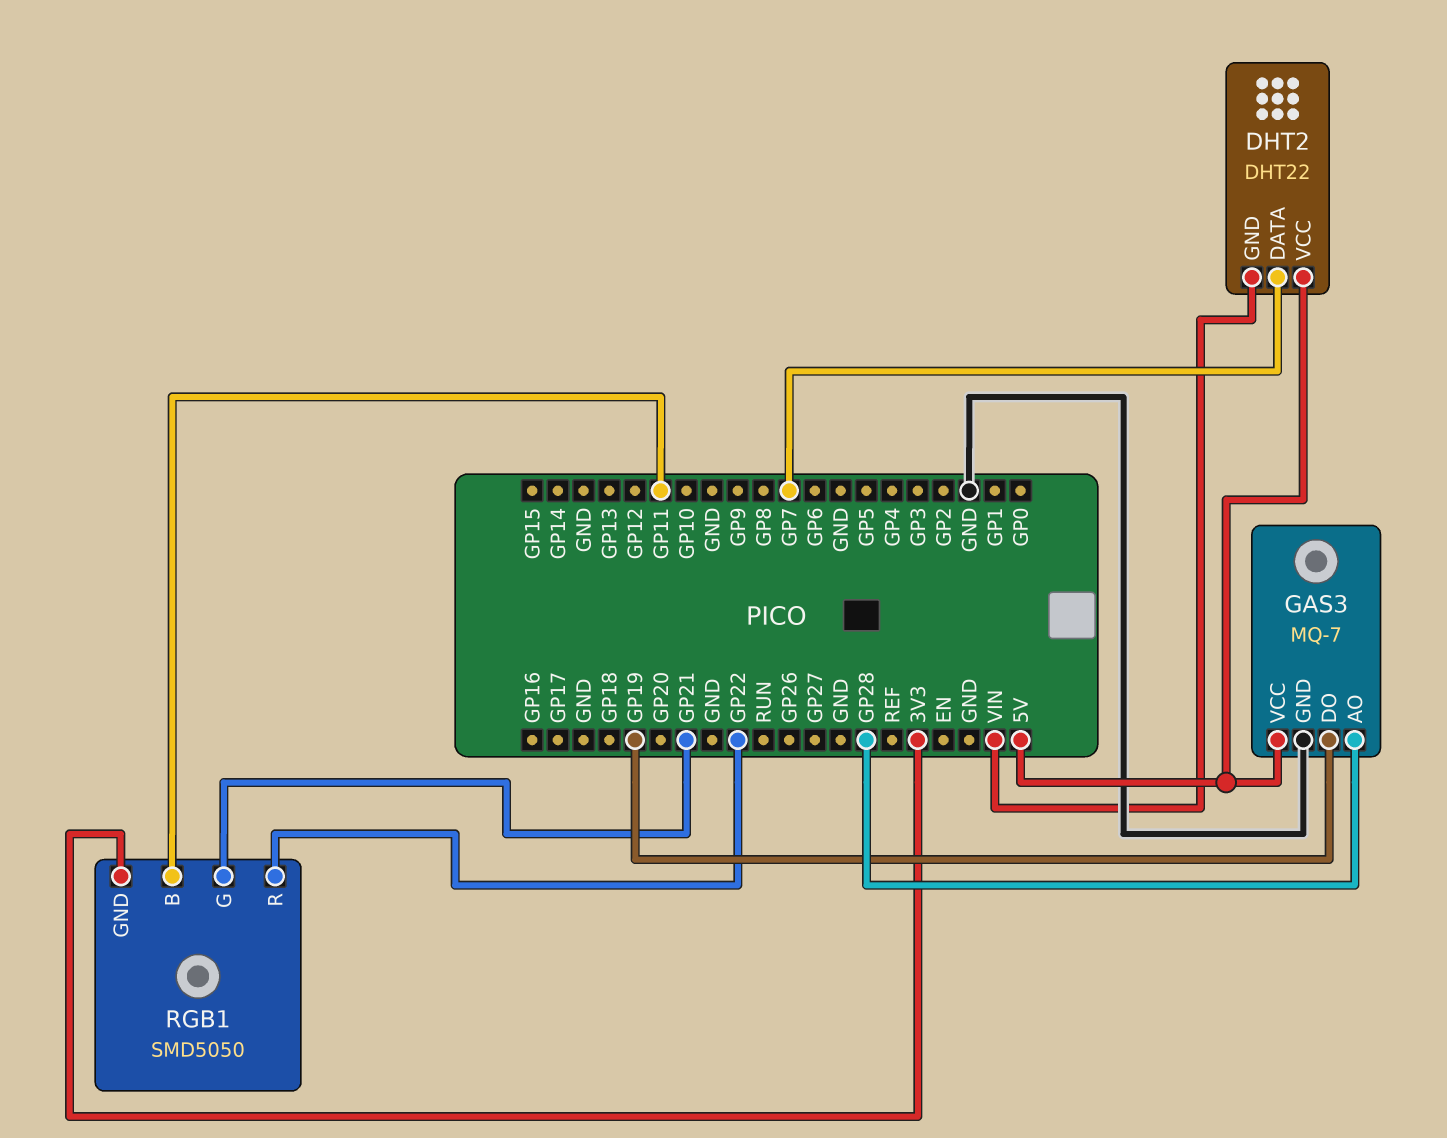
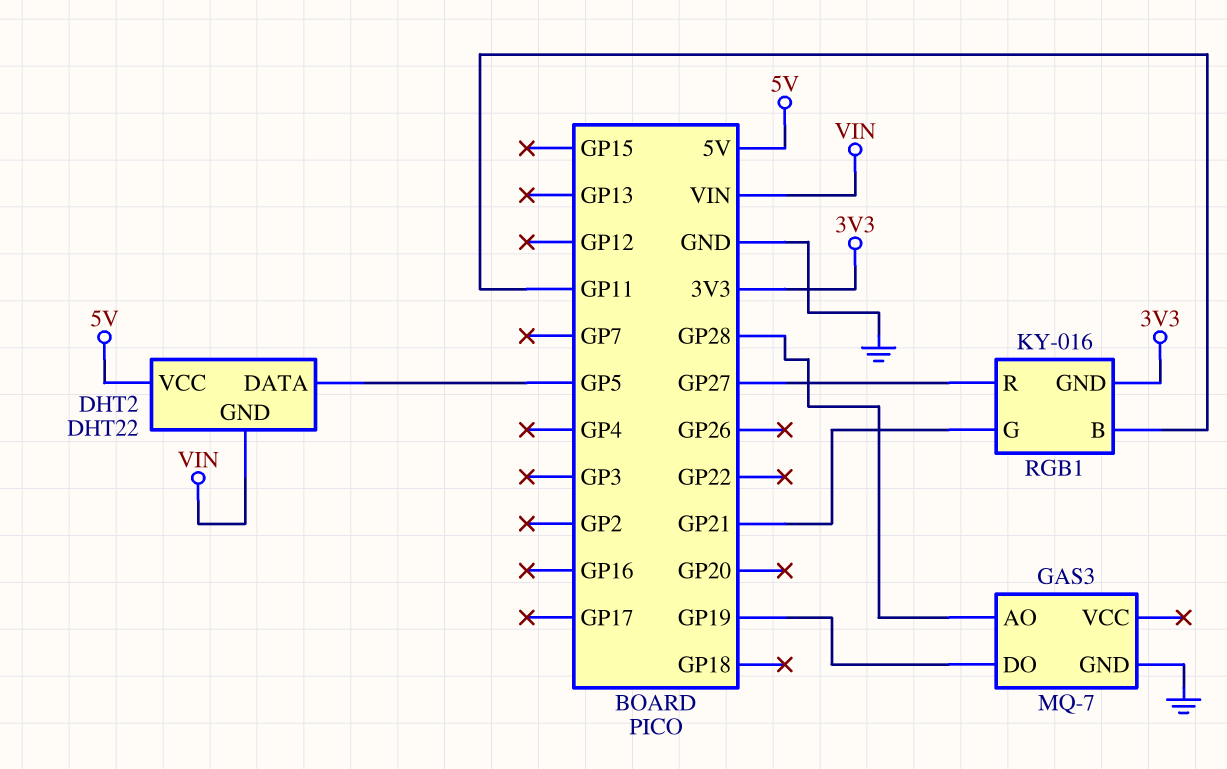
DHT2 pin DATA: GP7 -> GP5
GAS3 pin VCC: 5V -> none
RGB1: SMD5050 -> KY-016
RGB1 pin R: GP22 -> GP27

